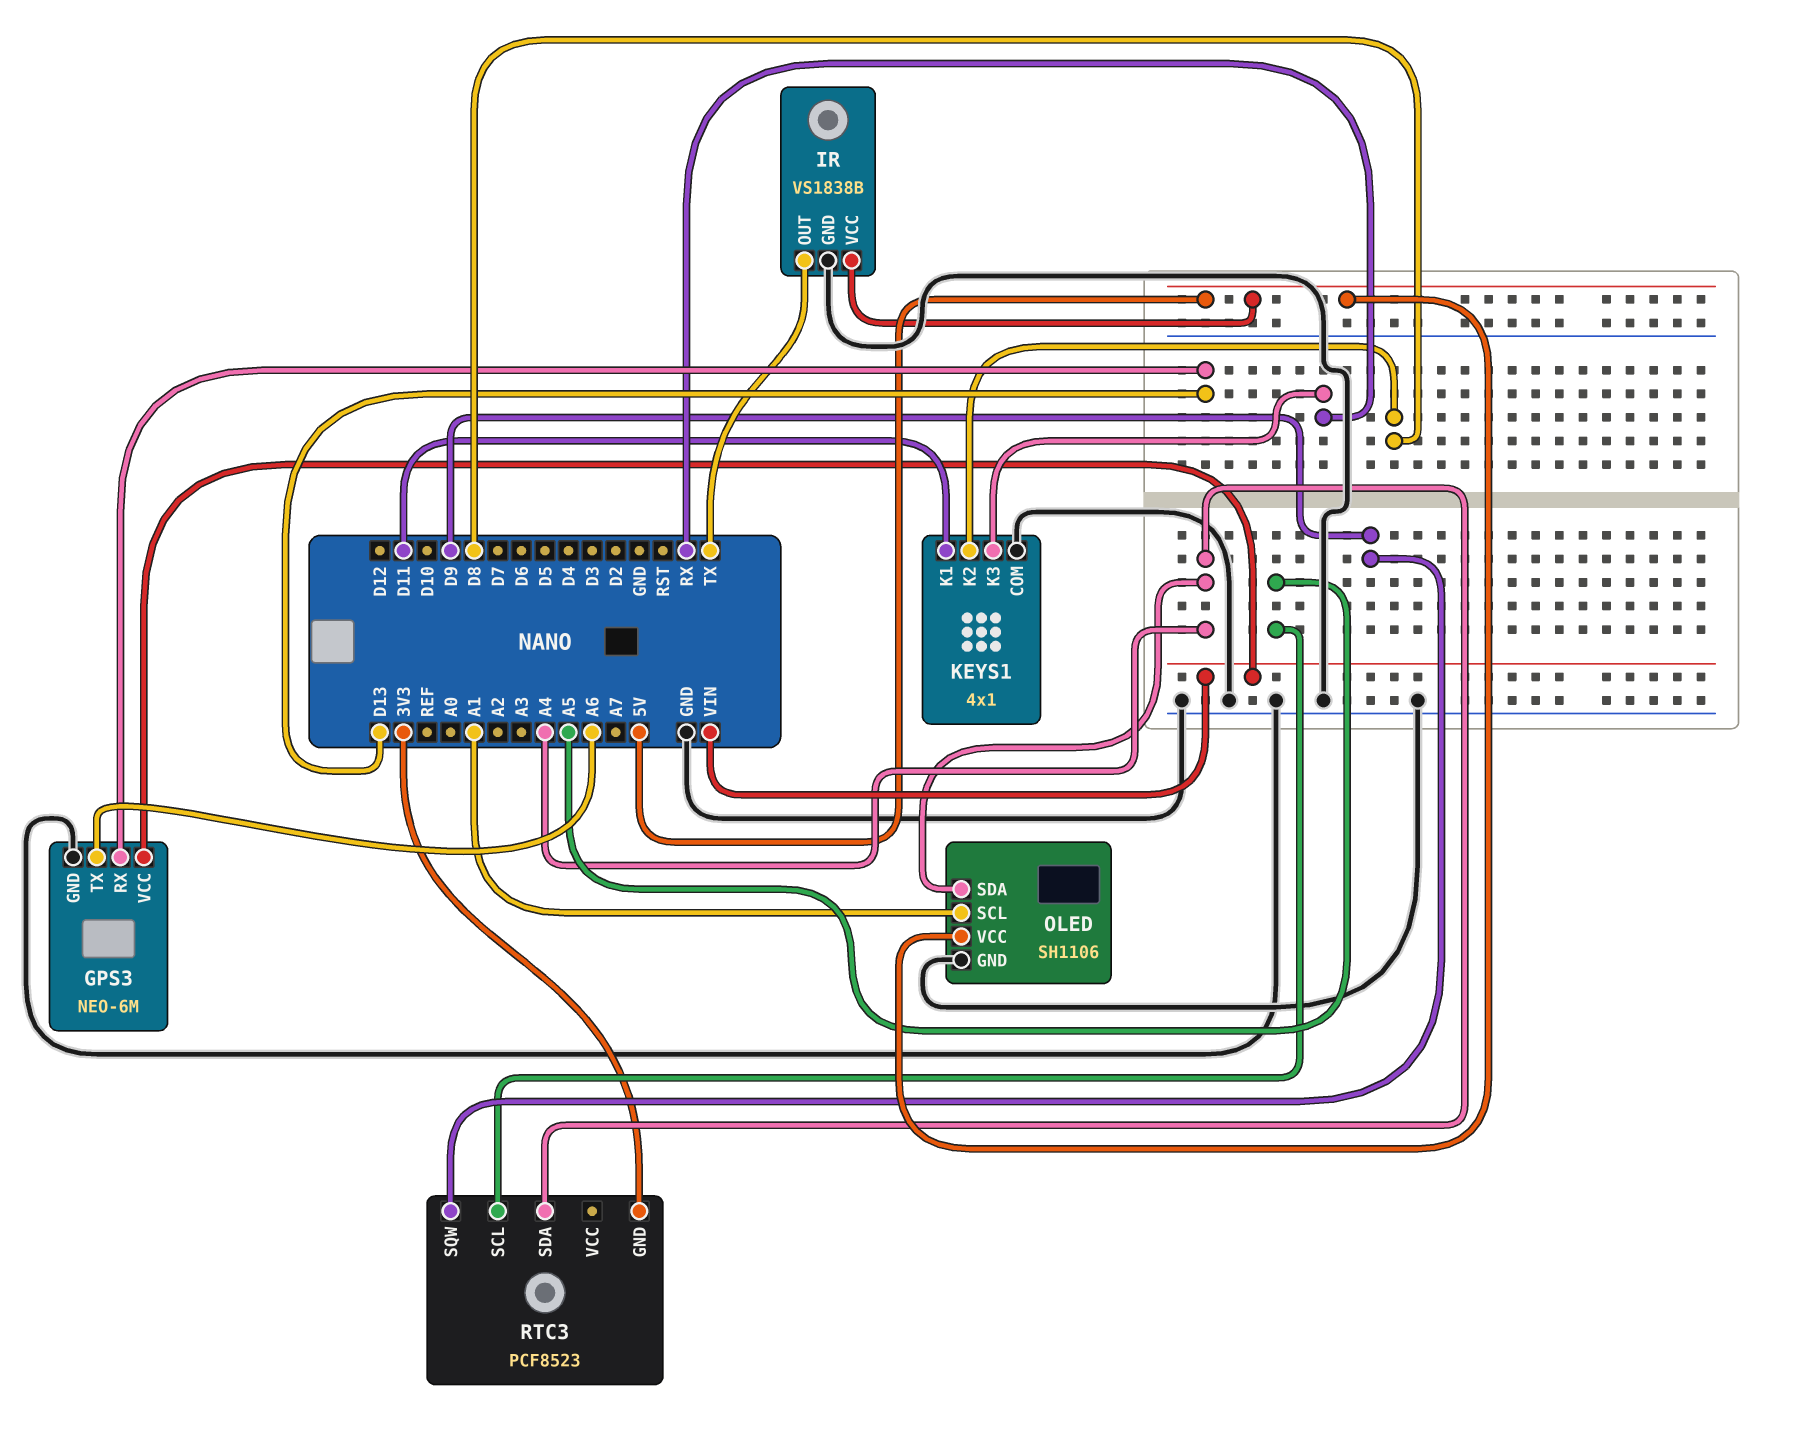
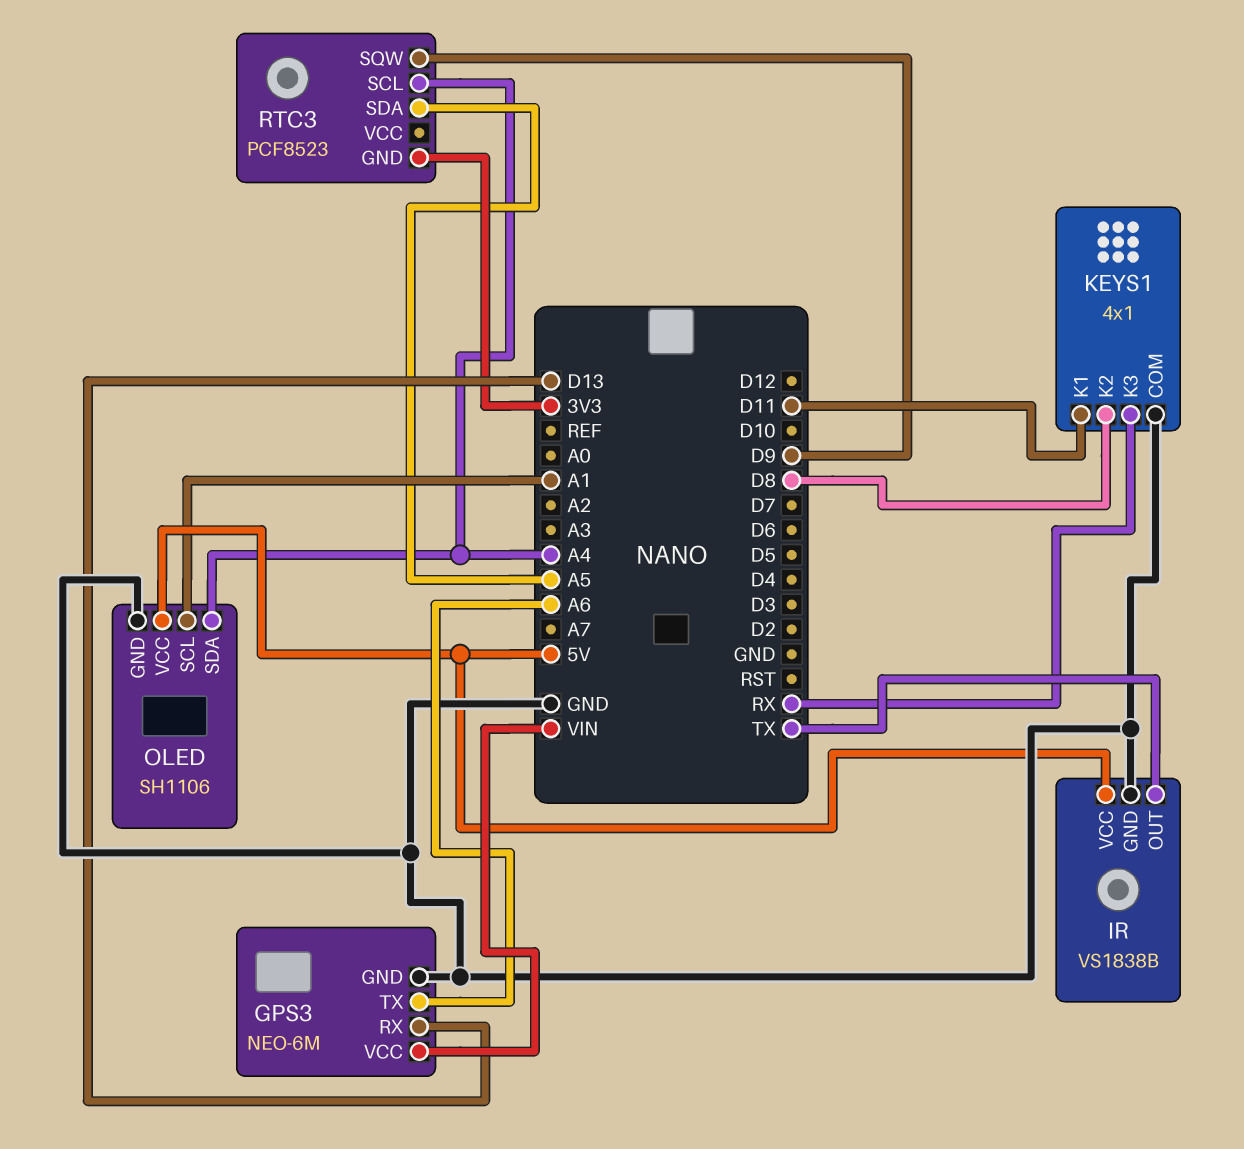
RTC3 pin SCL: A5 -> A4
RTC3 pin SDA: A4 -> A5

